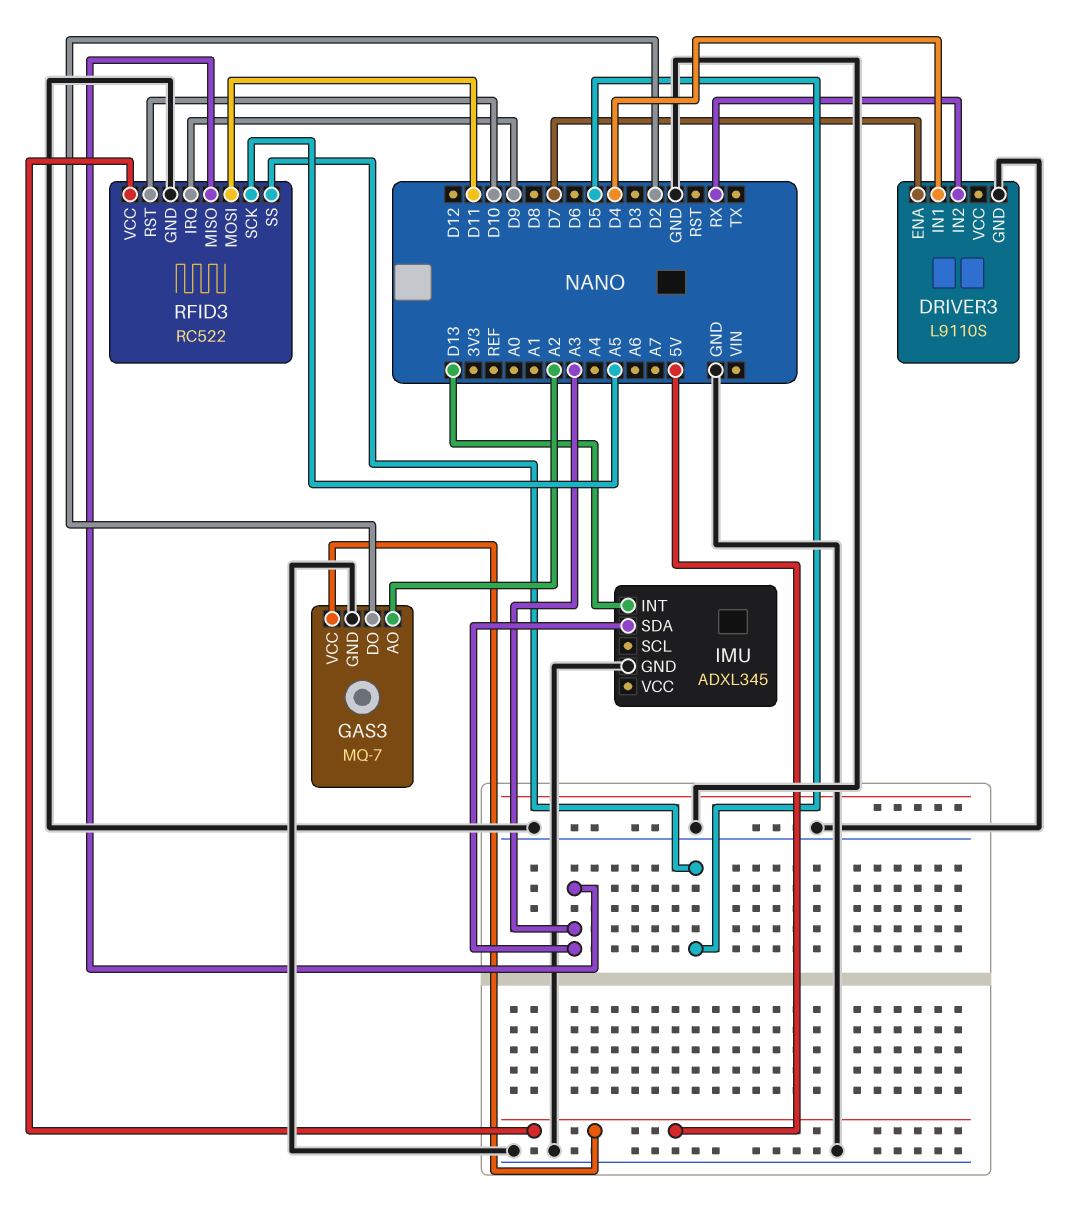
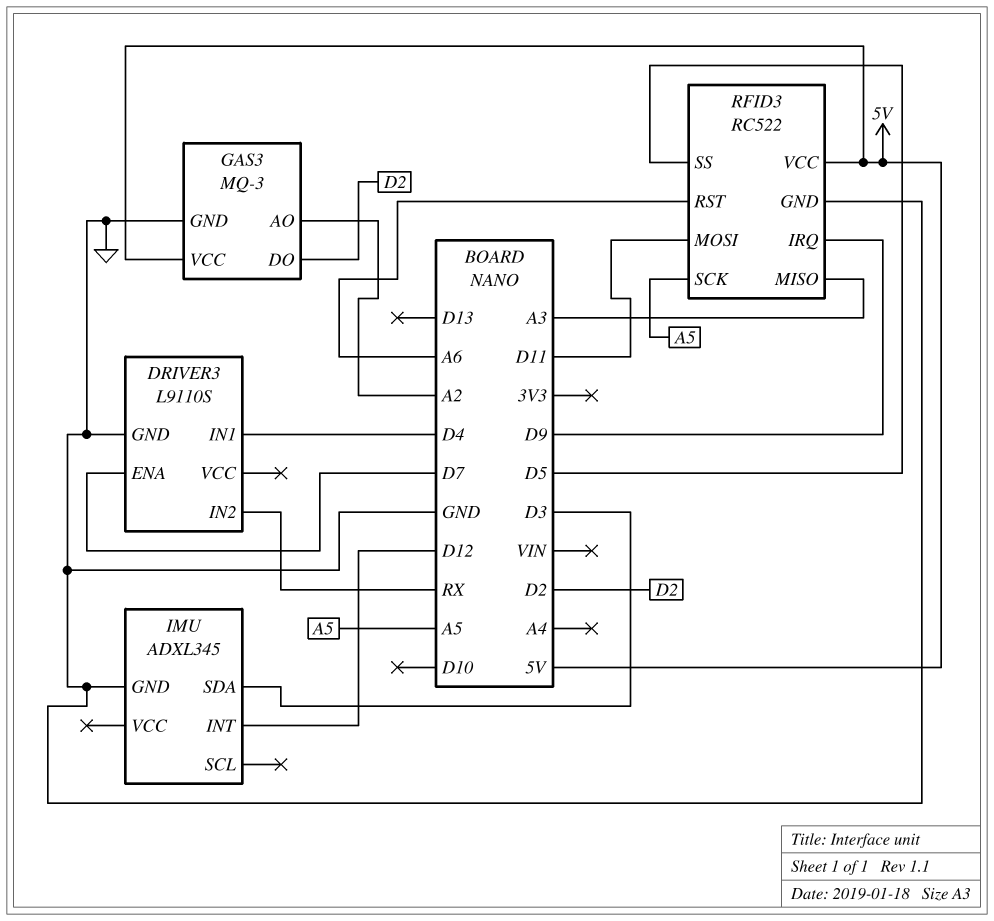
GAS3: MQ-7 -> MQ-3
IMU pin INT: D13 -> D12
IMU pin SDA: A3 -> D3
RFID3 pin RST: D10 -> A6

